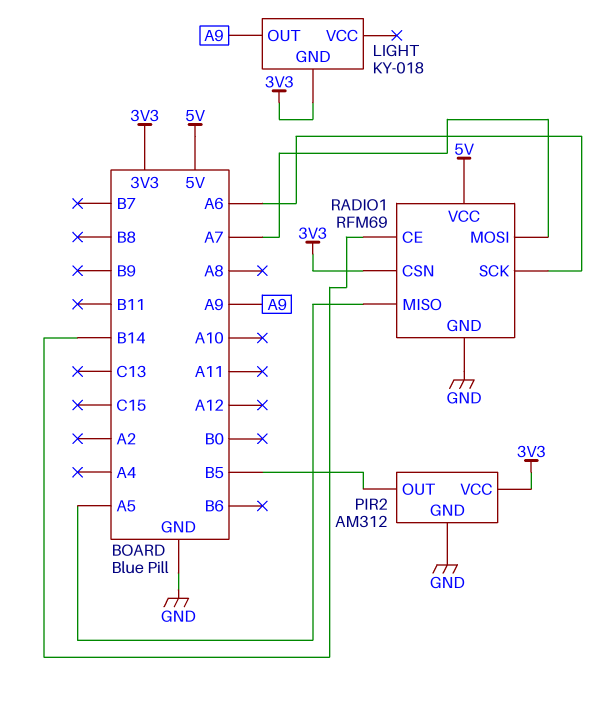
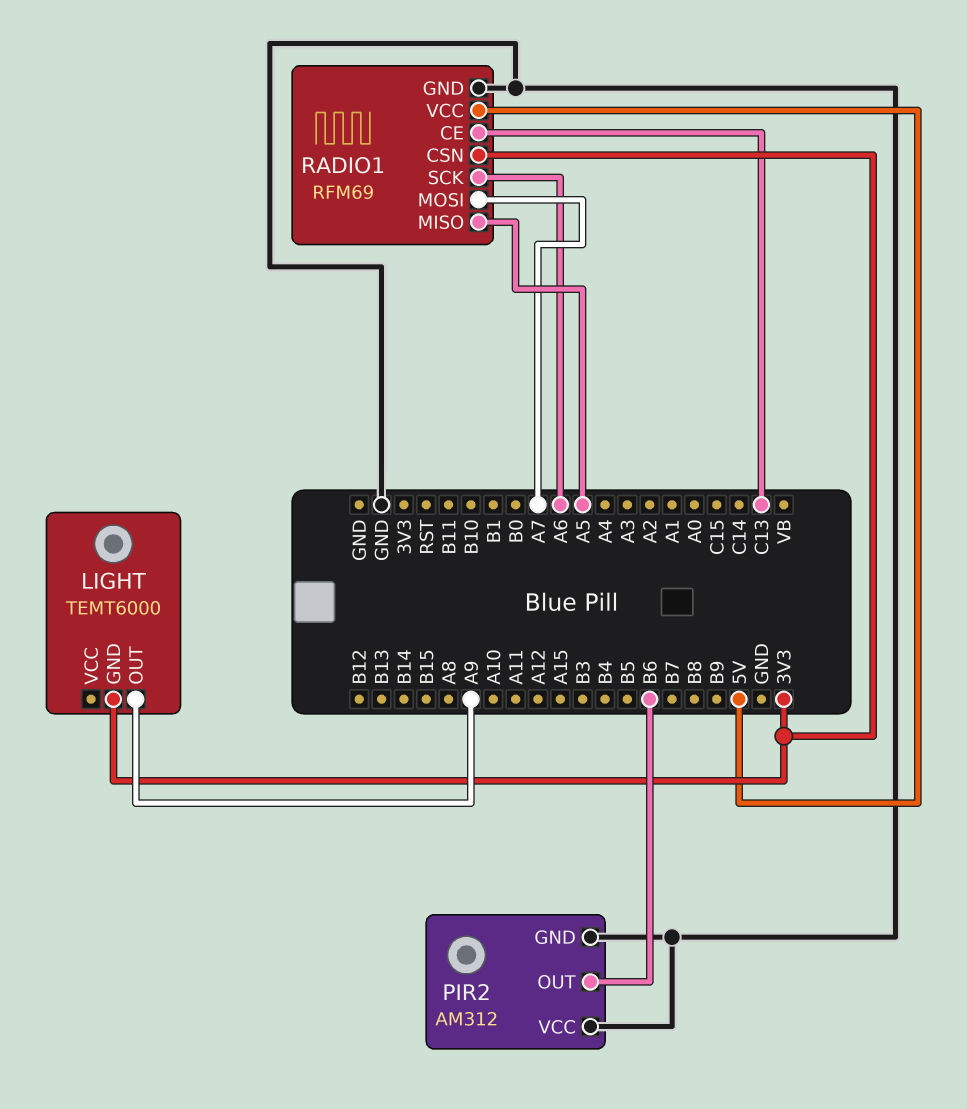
LIGHT: KY-018 -> TEMT6000
PIR2 pin OUT: B5 -> B6
PIR2 pin VCC: 3V3 -> GND
RADIO1 pin CE: B14 -> C13

